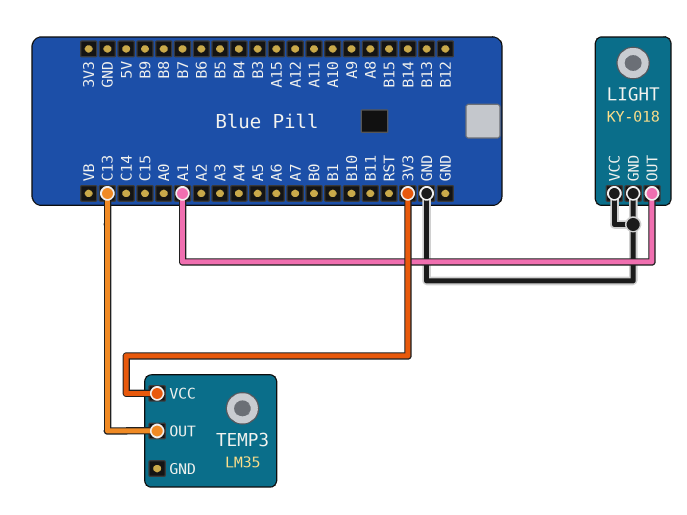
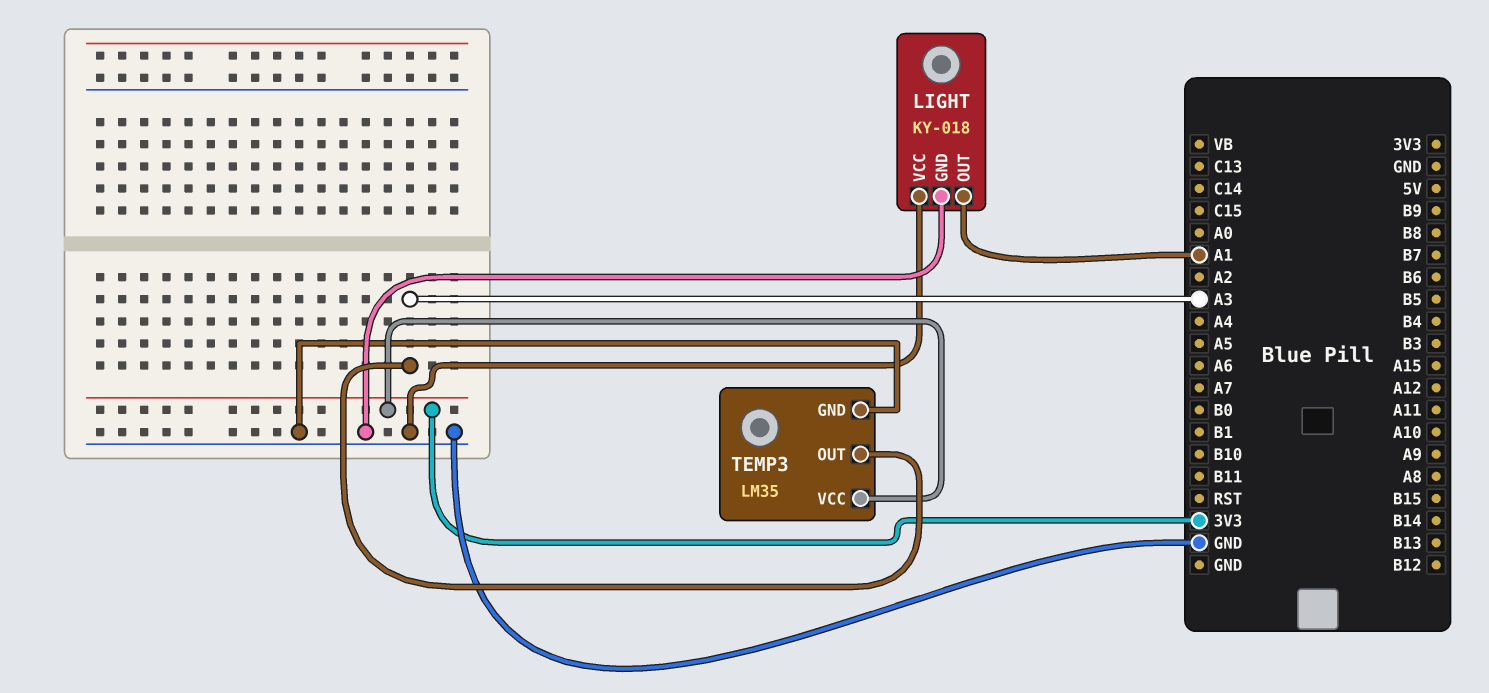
TEMP3 pin GND: none -> GND
TEMP3 pin OUT: C13 -> A3

